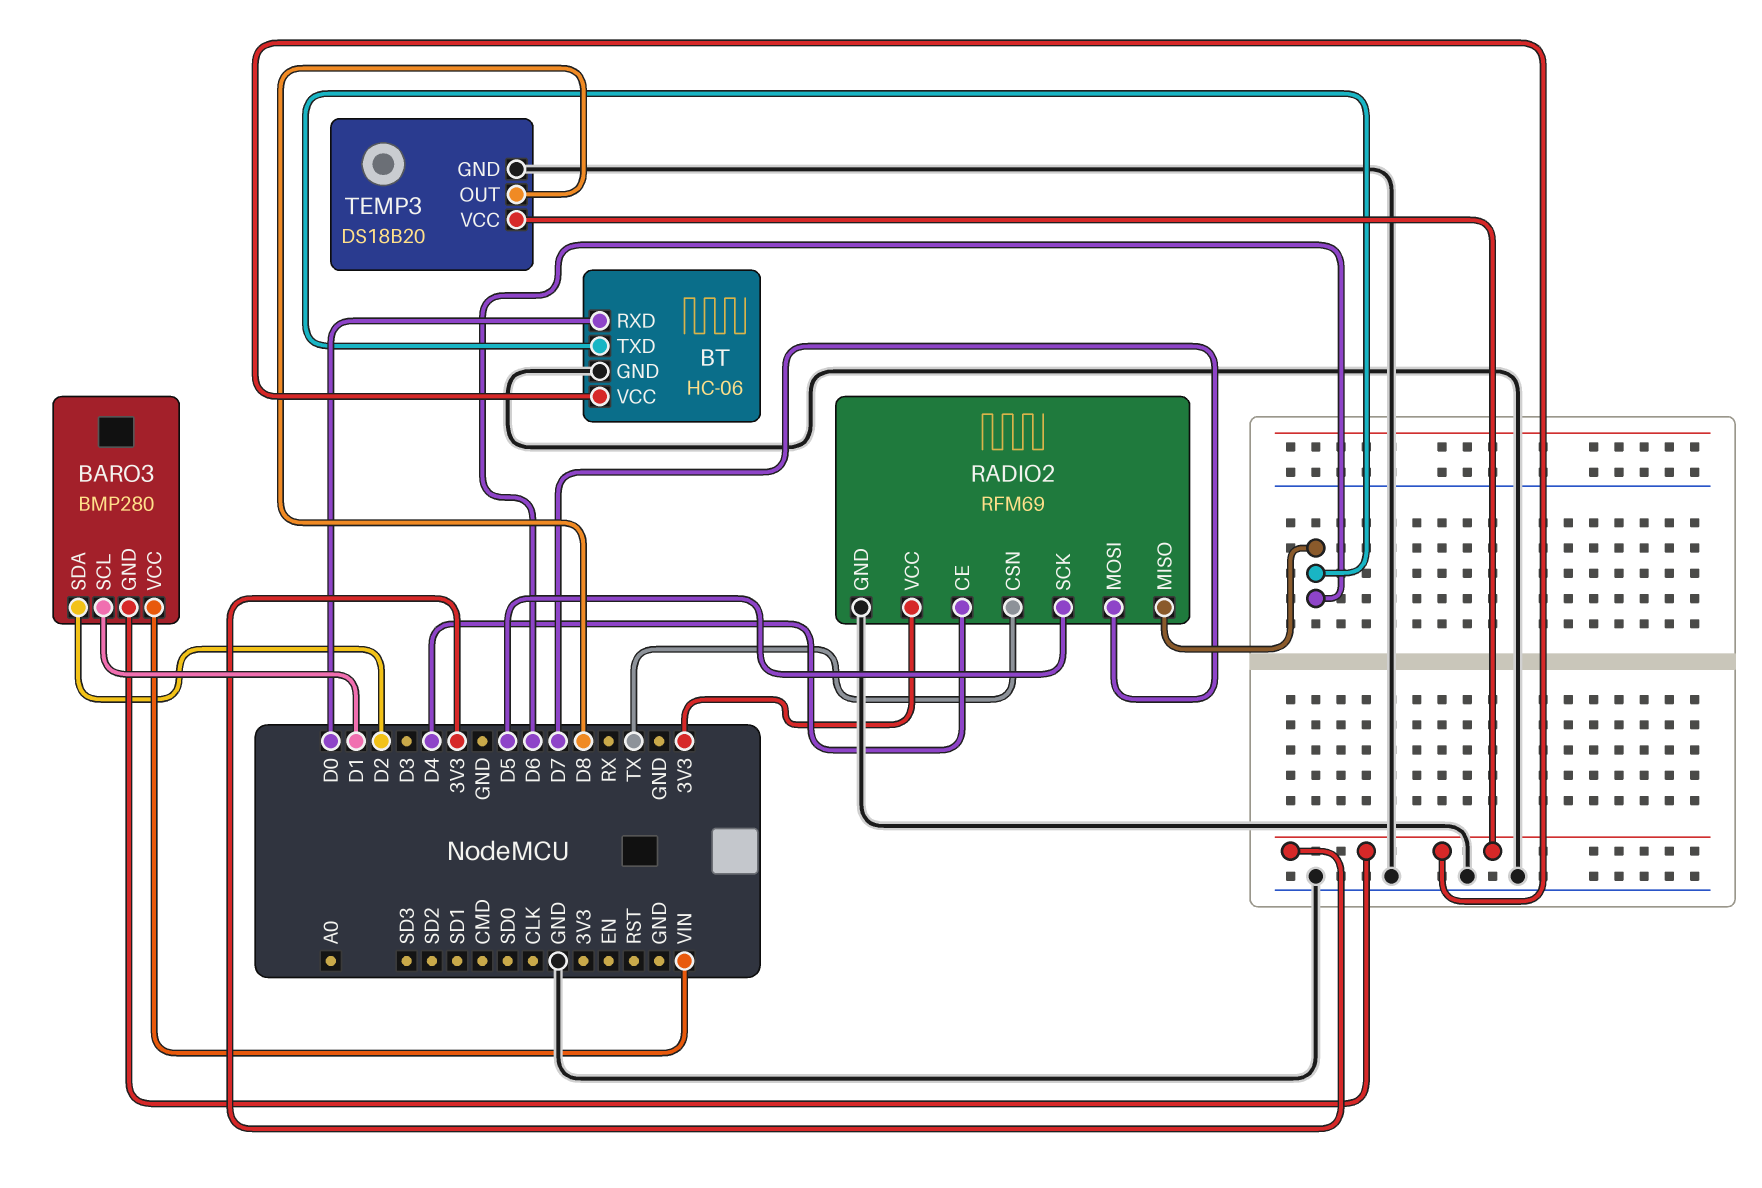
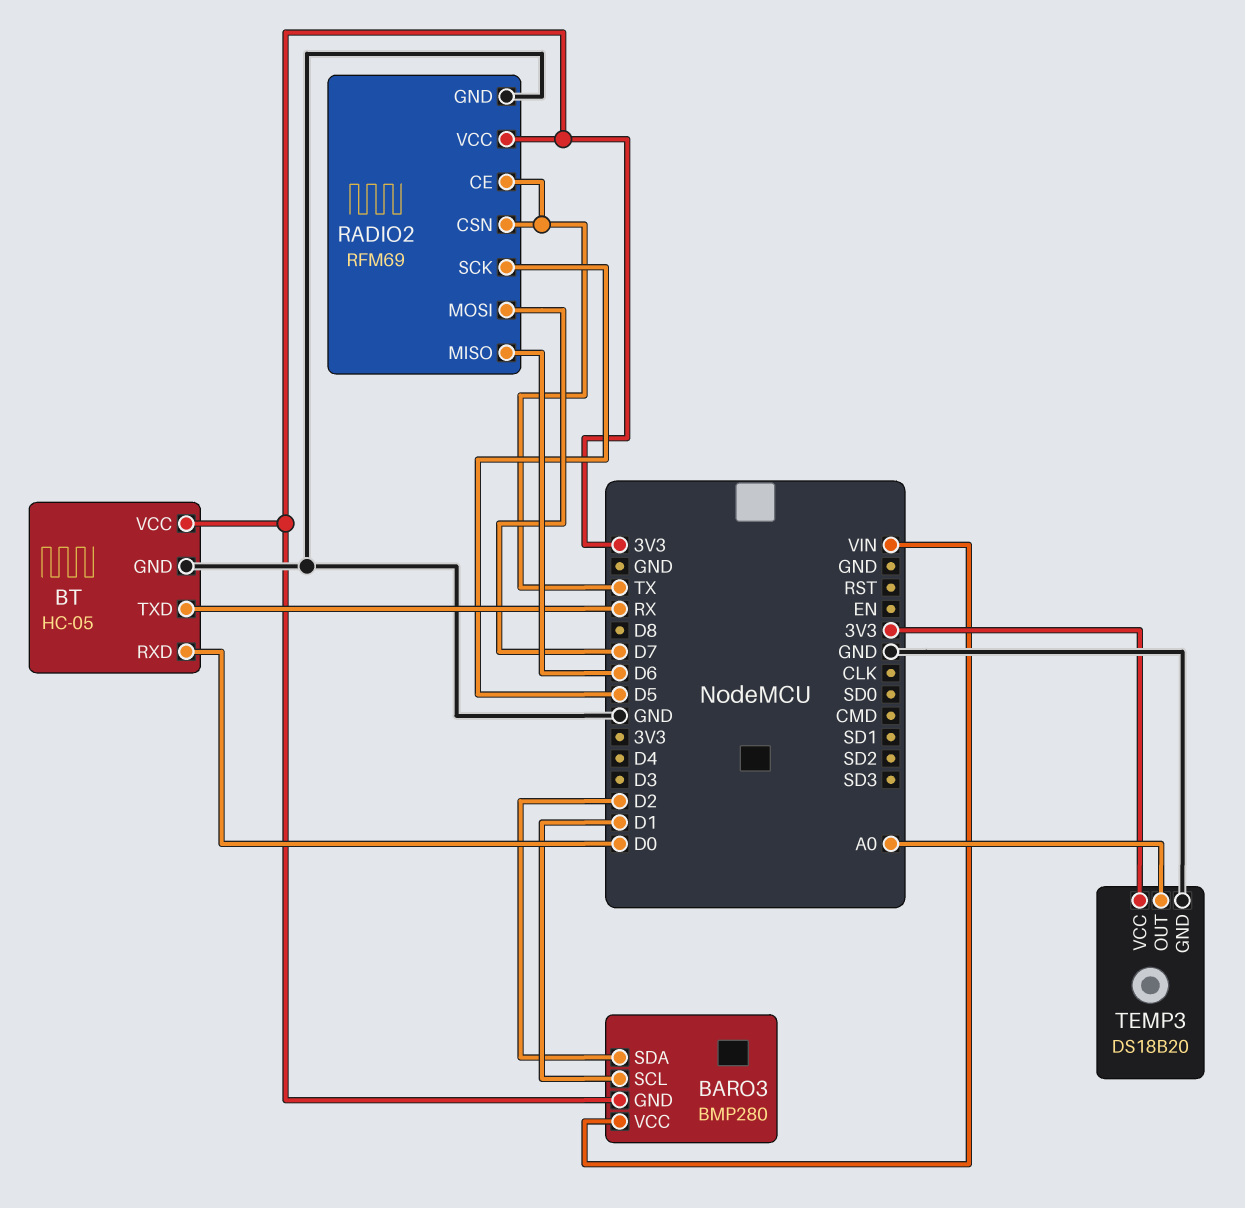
BT: HC-06 -> HC-05
BT pin TXD: D6 -> RX
RADIO2 pin CE: D4 -> TX
TEMP3 pin OUT: D8 -> A0

